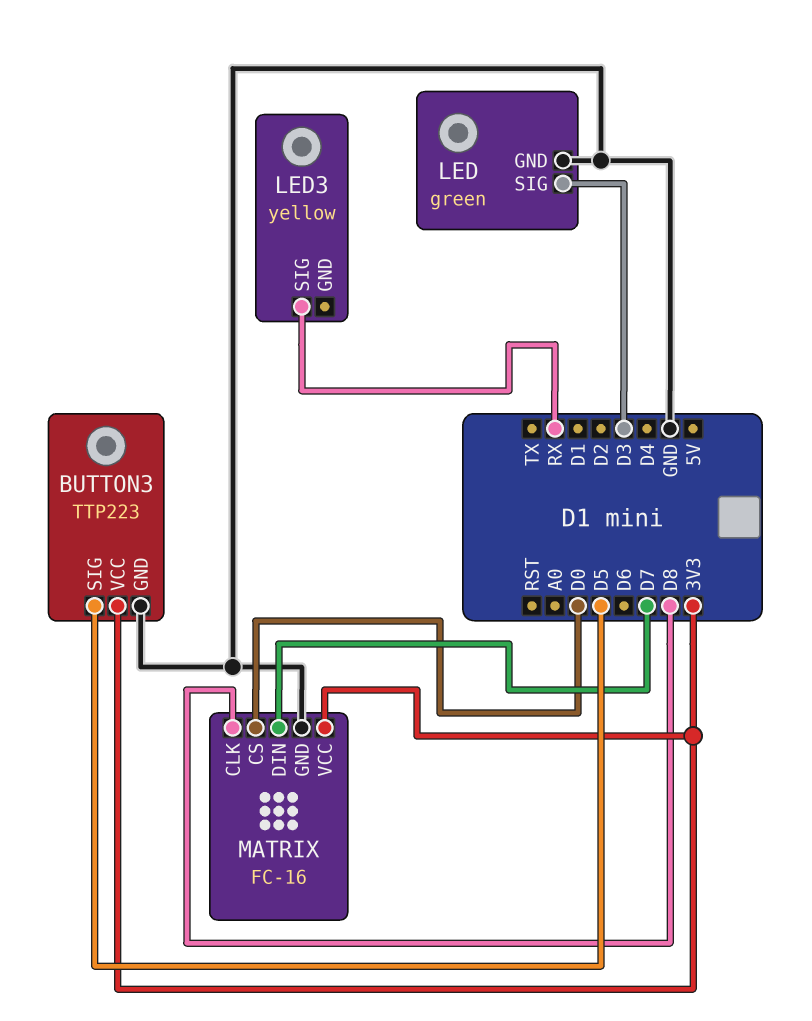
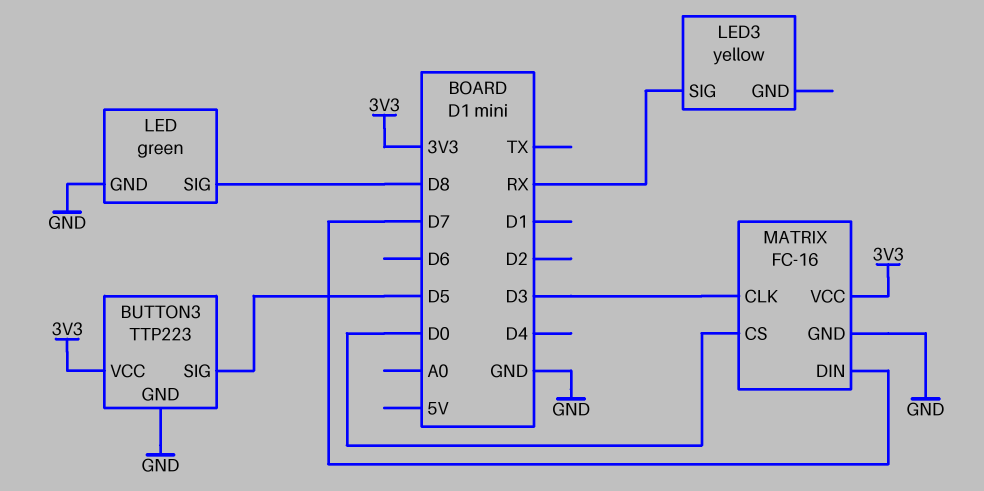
LED pin SIG: D3 -> D8
MATRIX pin CLK: D8 -> D3

